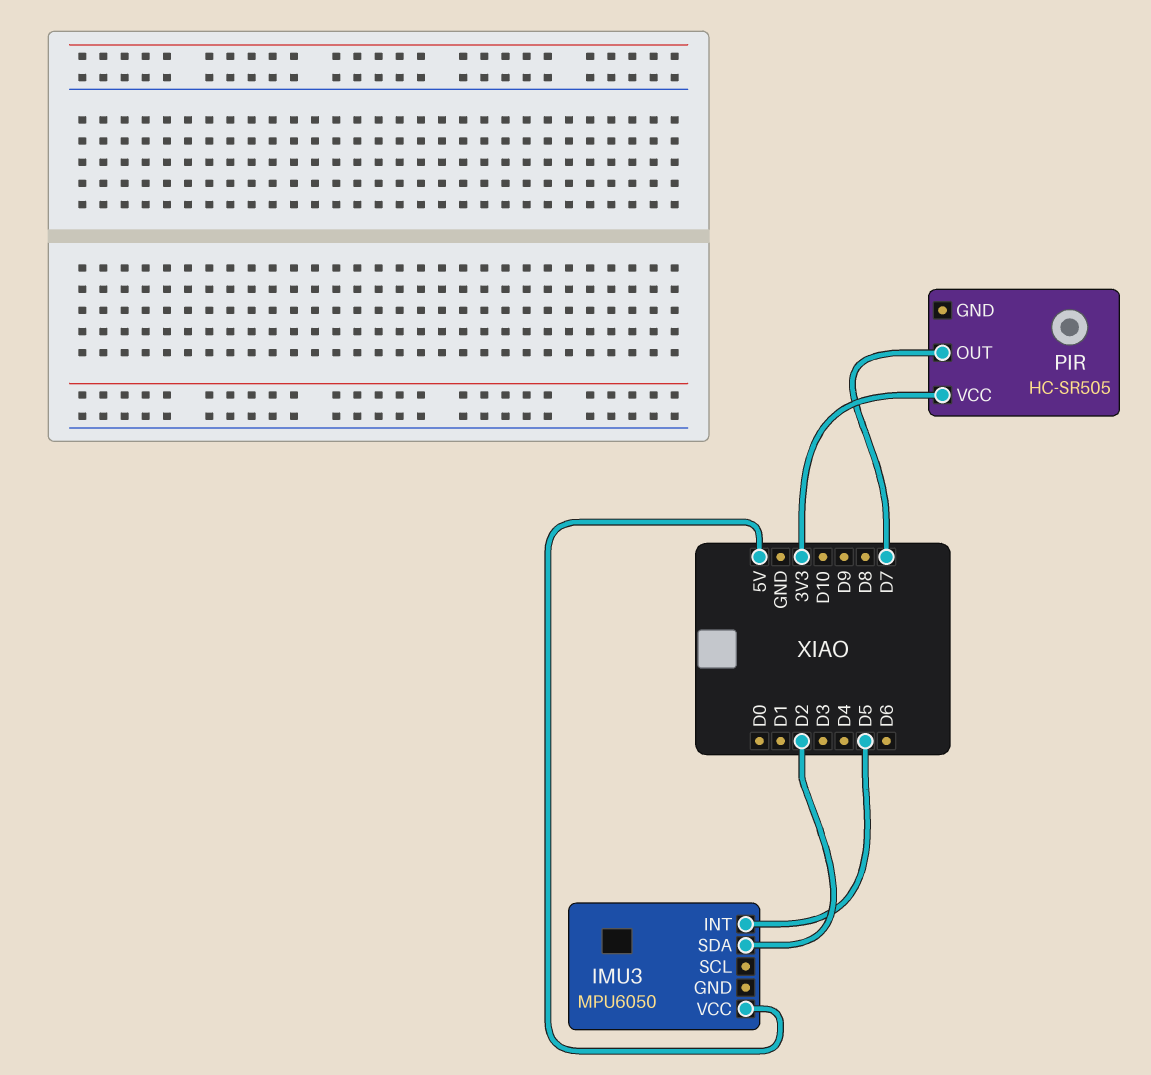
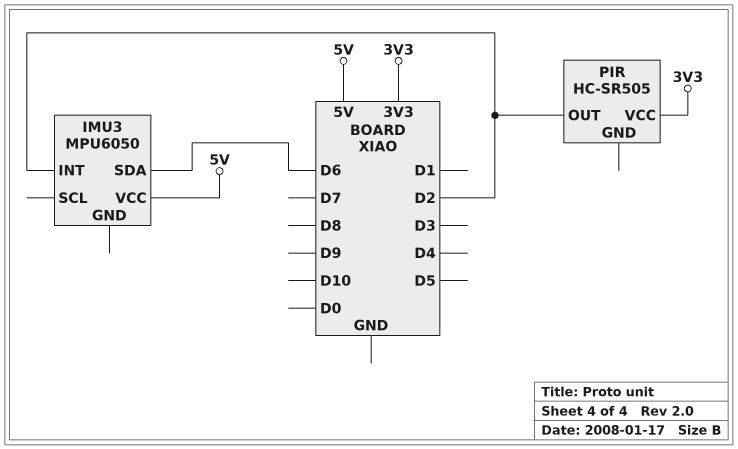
IMU3 pin INT: D5 -> D2
IMU3 pin SDA: D2 -> D6
PIR pin OUT: D7 -> D2

